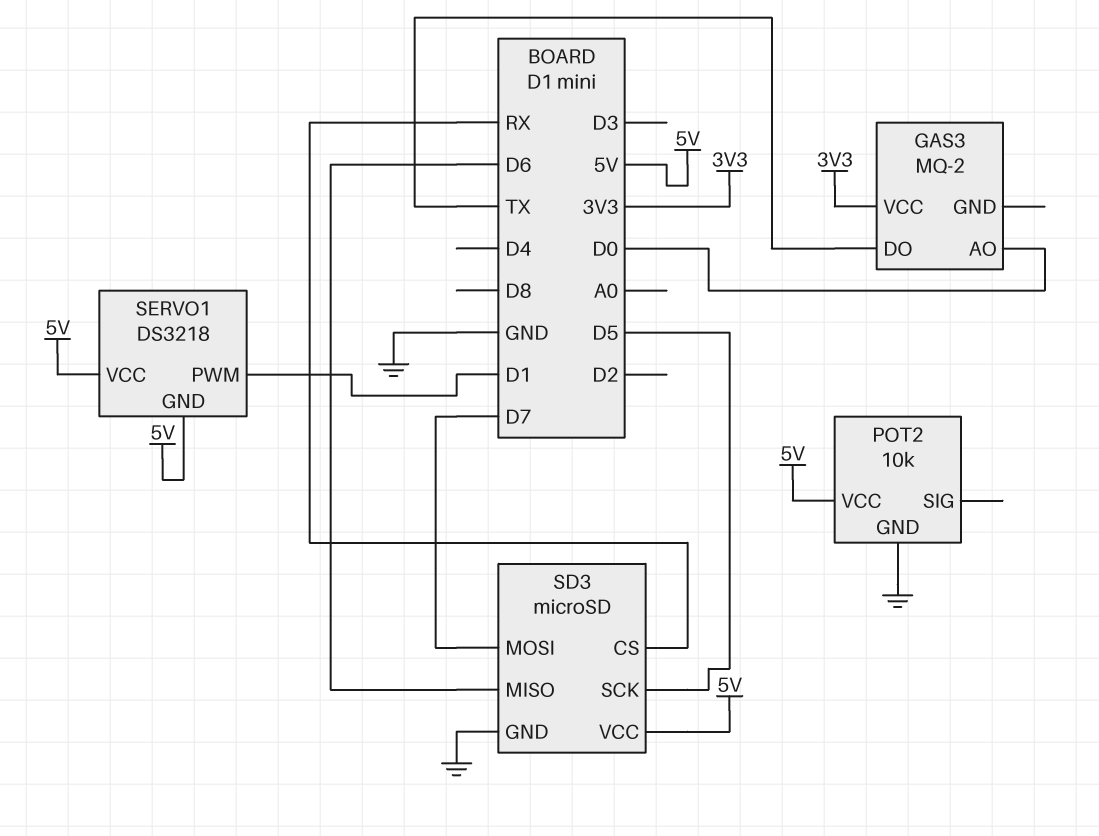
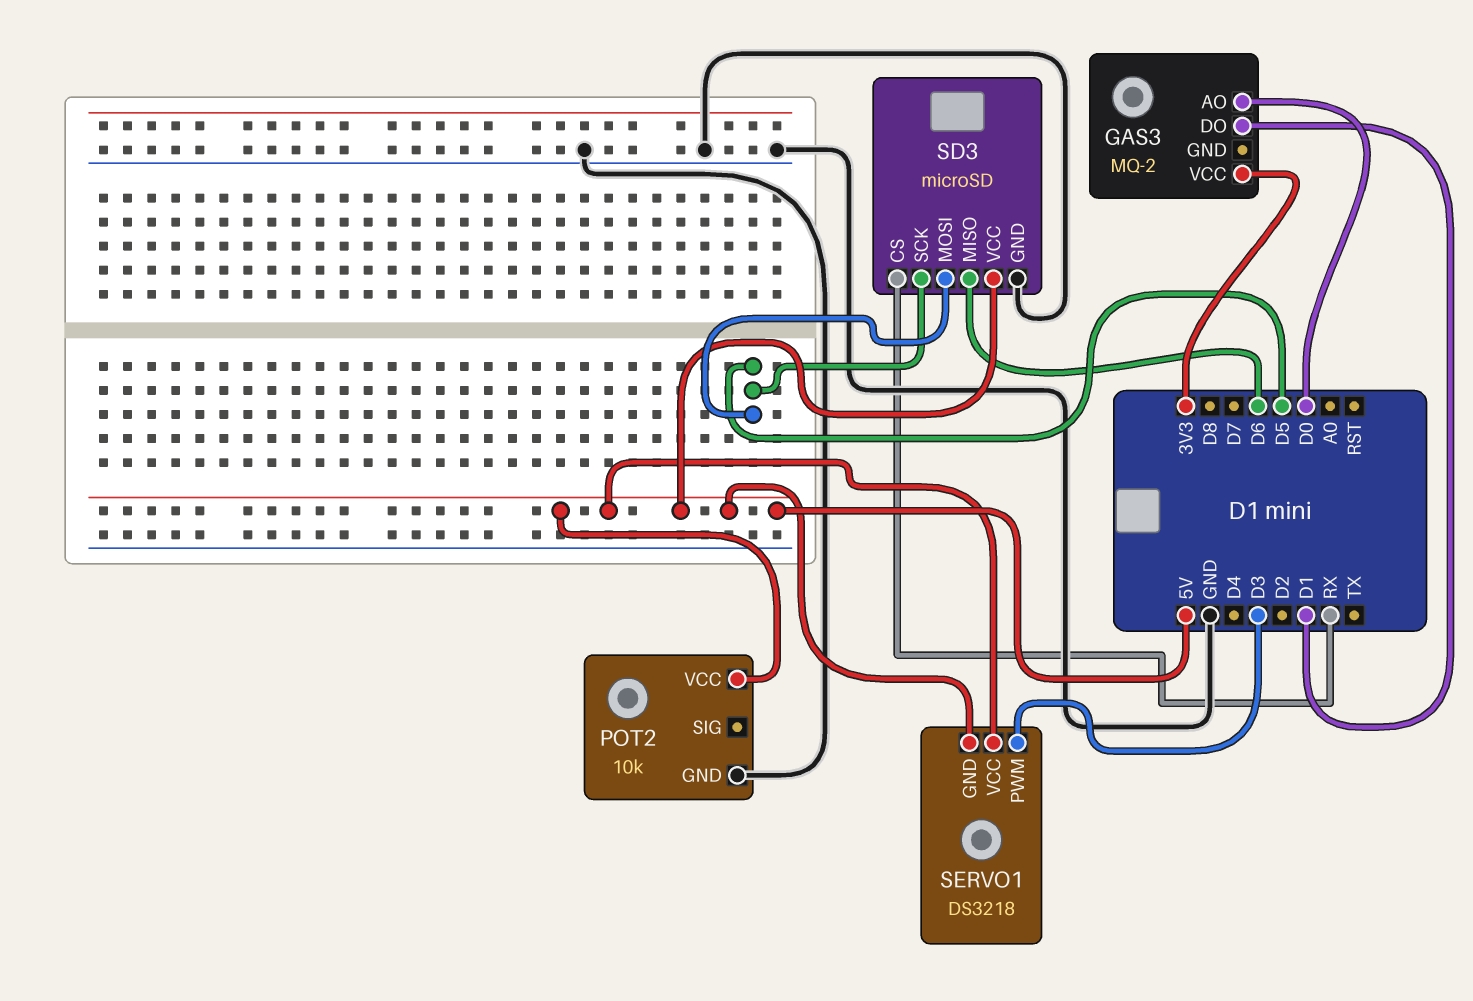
GAS3 pin DO: TX -> D1
SD3 pin MOSI: D7 -> D5
SERVO1 pin PWM: D1 -> D3

